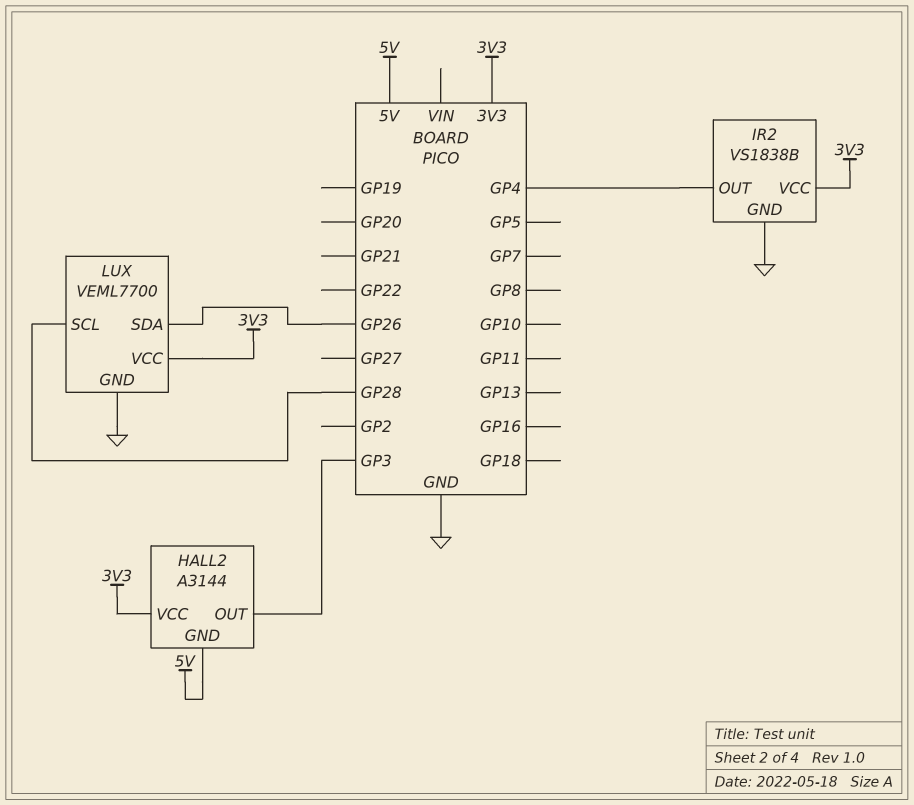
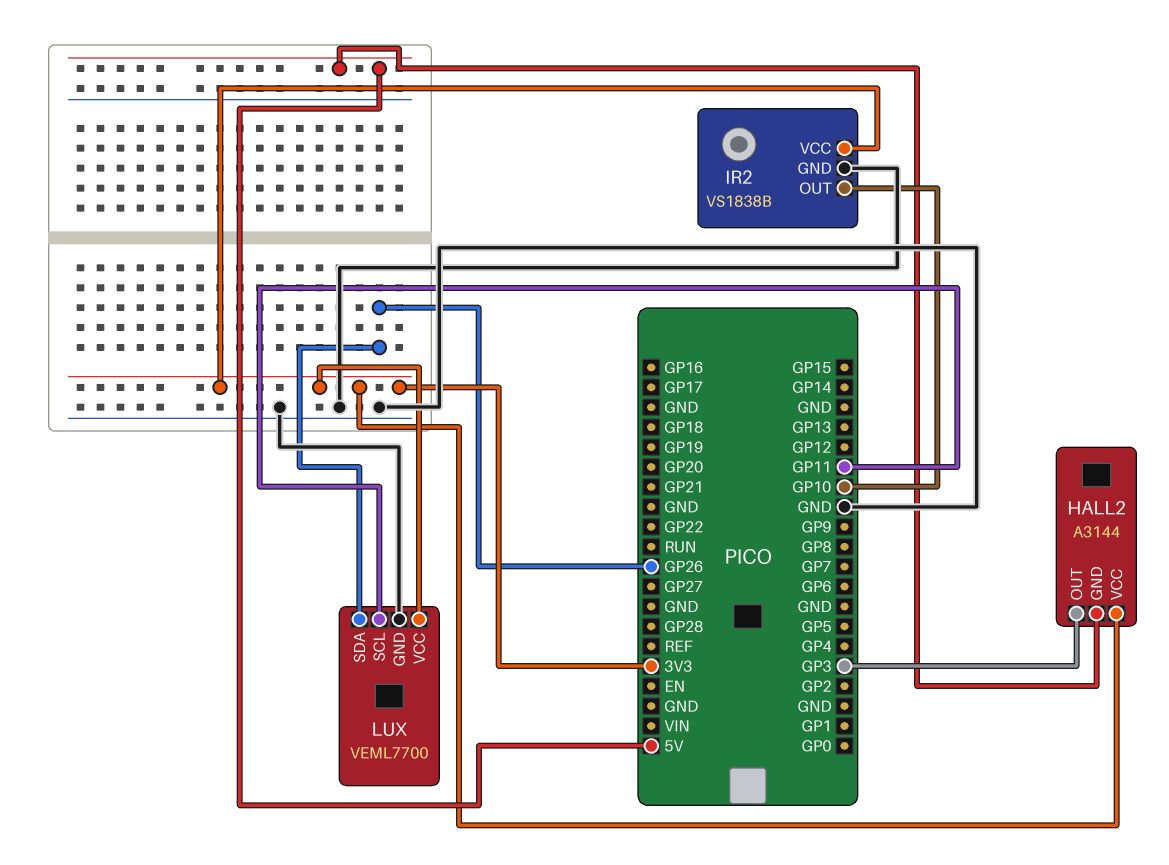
IR2 pin OUT: GP4 -> GP10
LUX pin SCL: GP28 -> GP11

